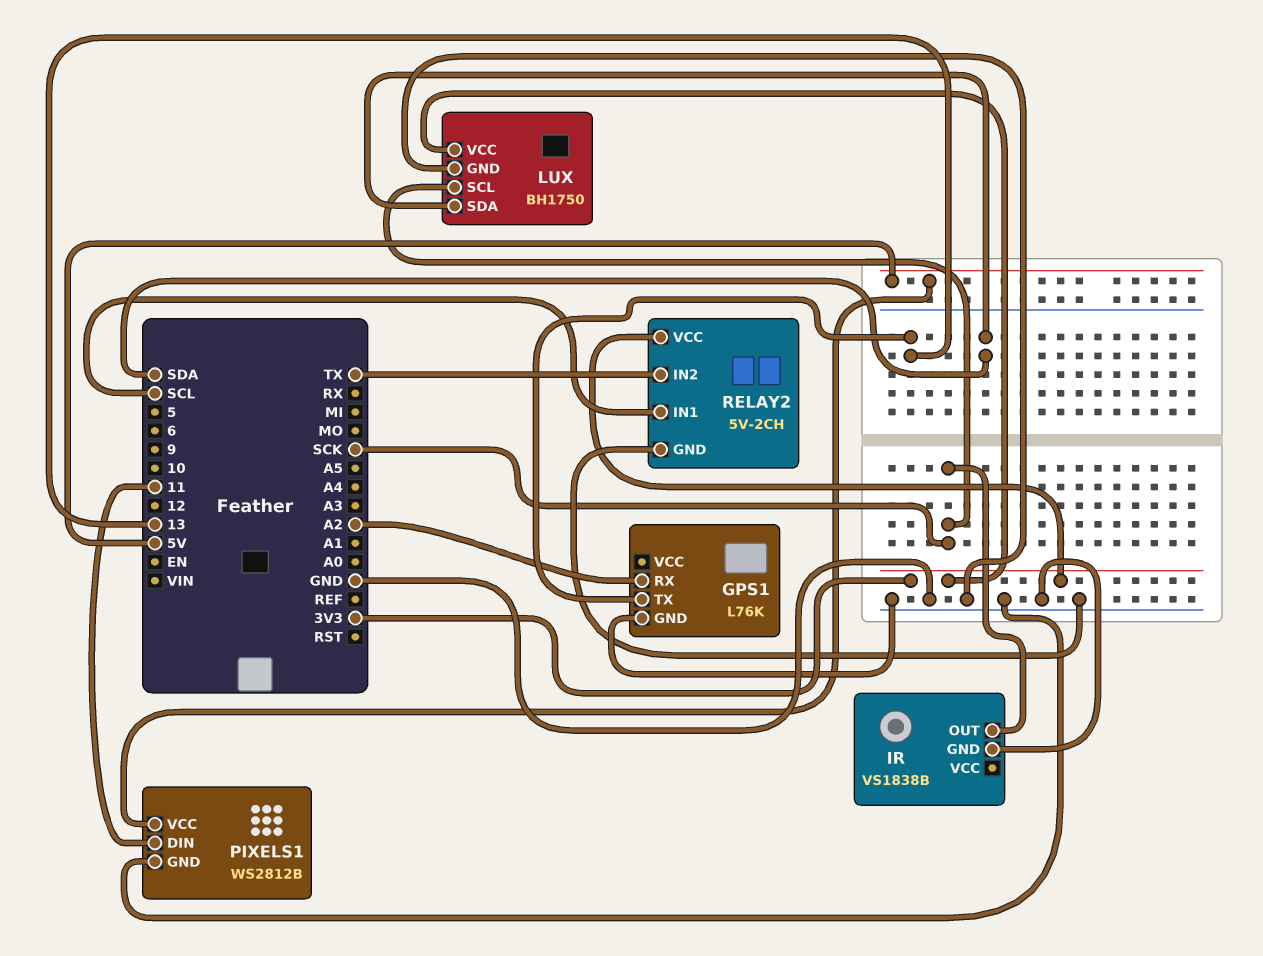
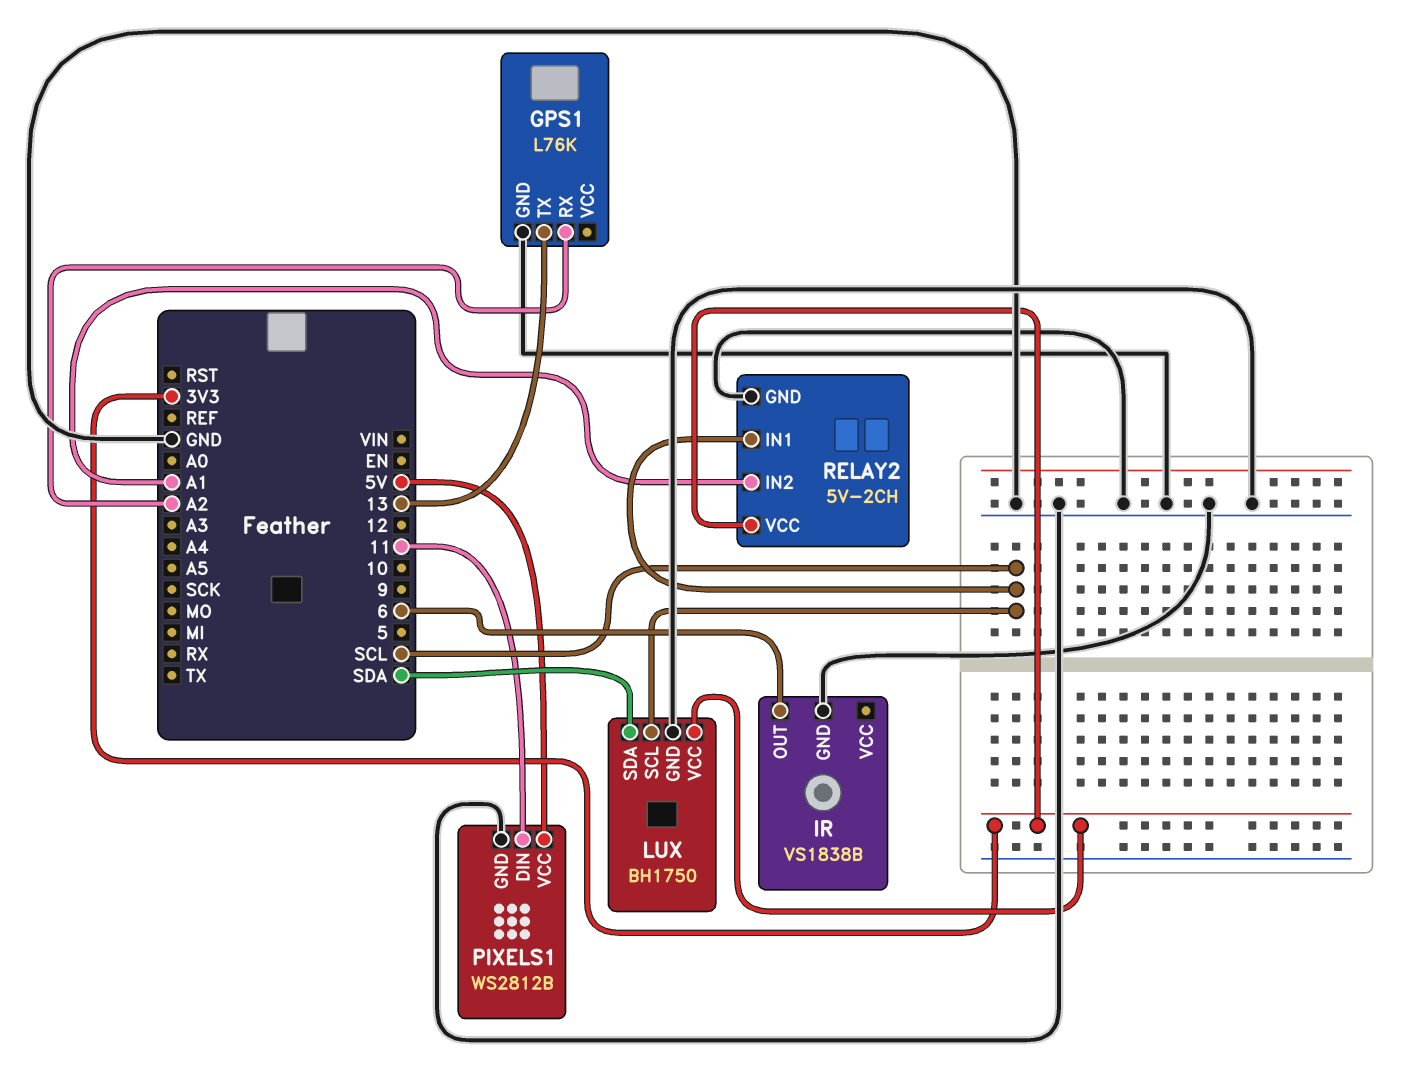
IR pin OUT: SCK -> 6
LUX pin SCL: SCK -> SCL
RELAY2 pin IN2: TX -> A1

